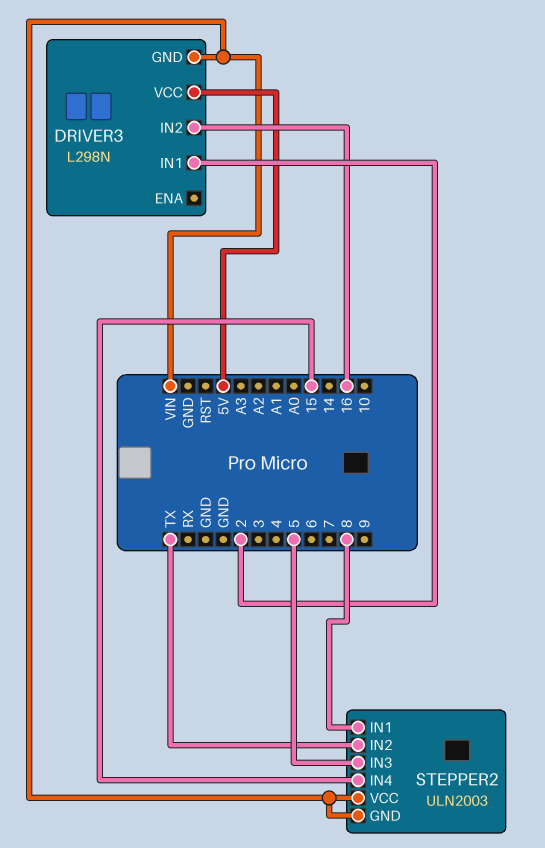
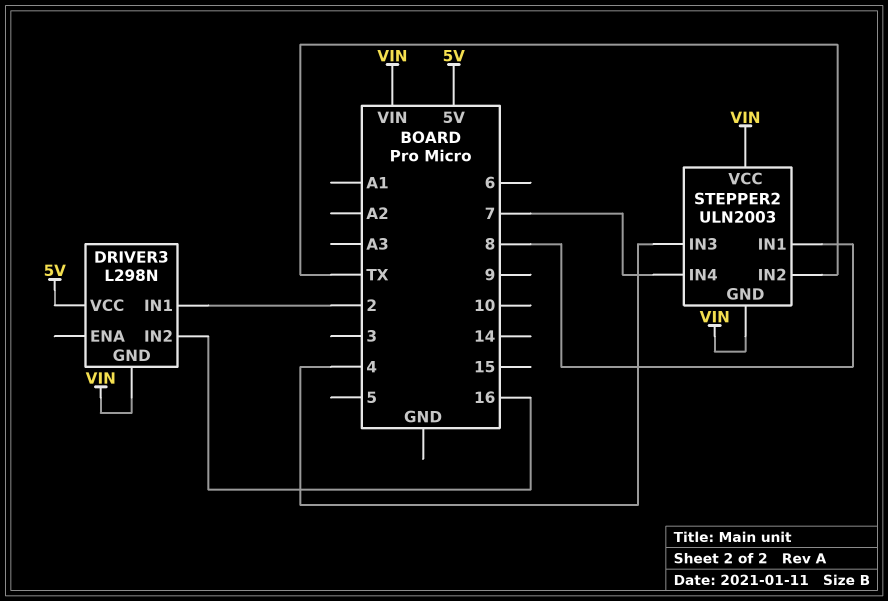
STEPPER2 pin IN3: 5 -> 4
STEPPER2 pin IN4: 15 -> 7

